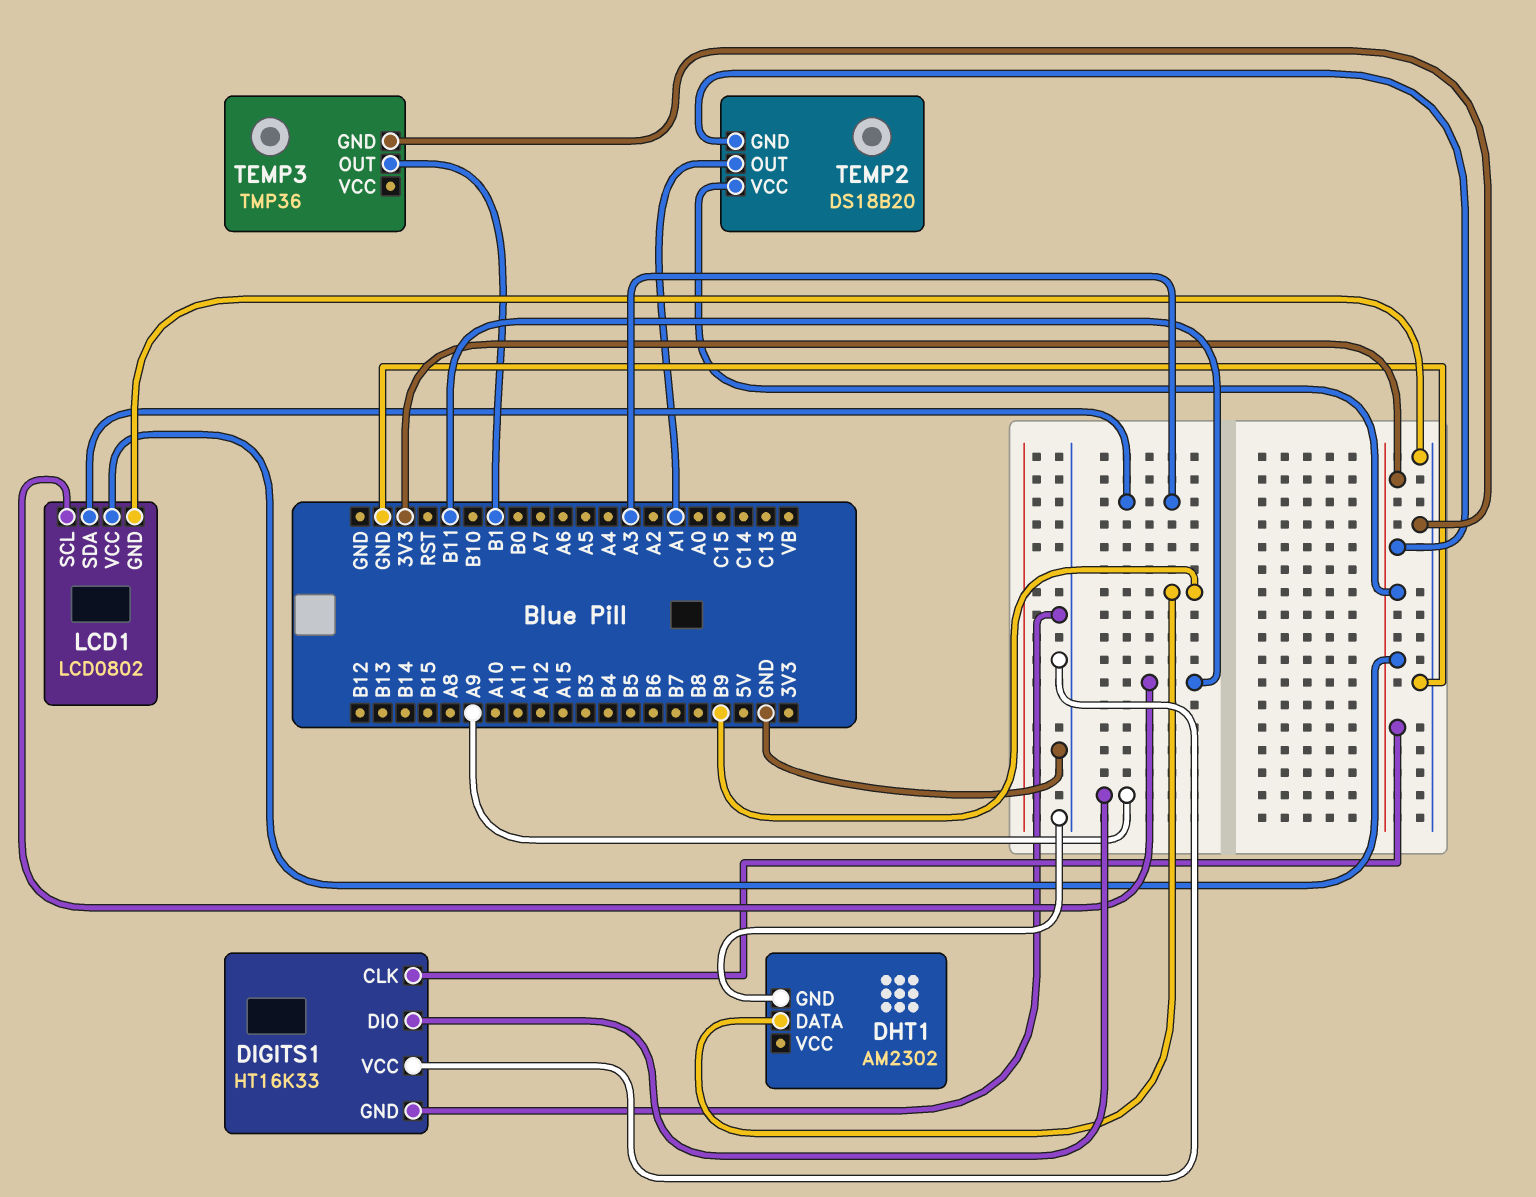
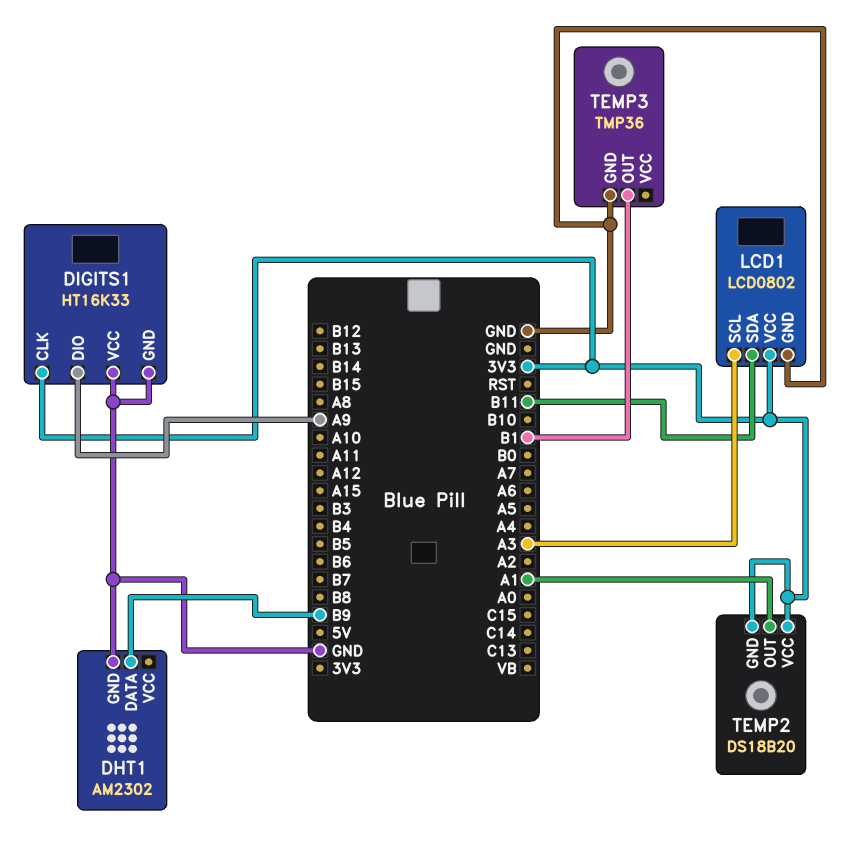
LCD1 pin SCL: B11 -> A3
LCD1 pin SDA: A3 -> B11

